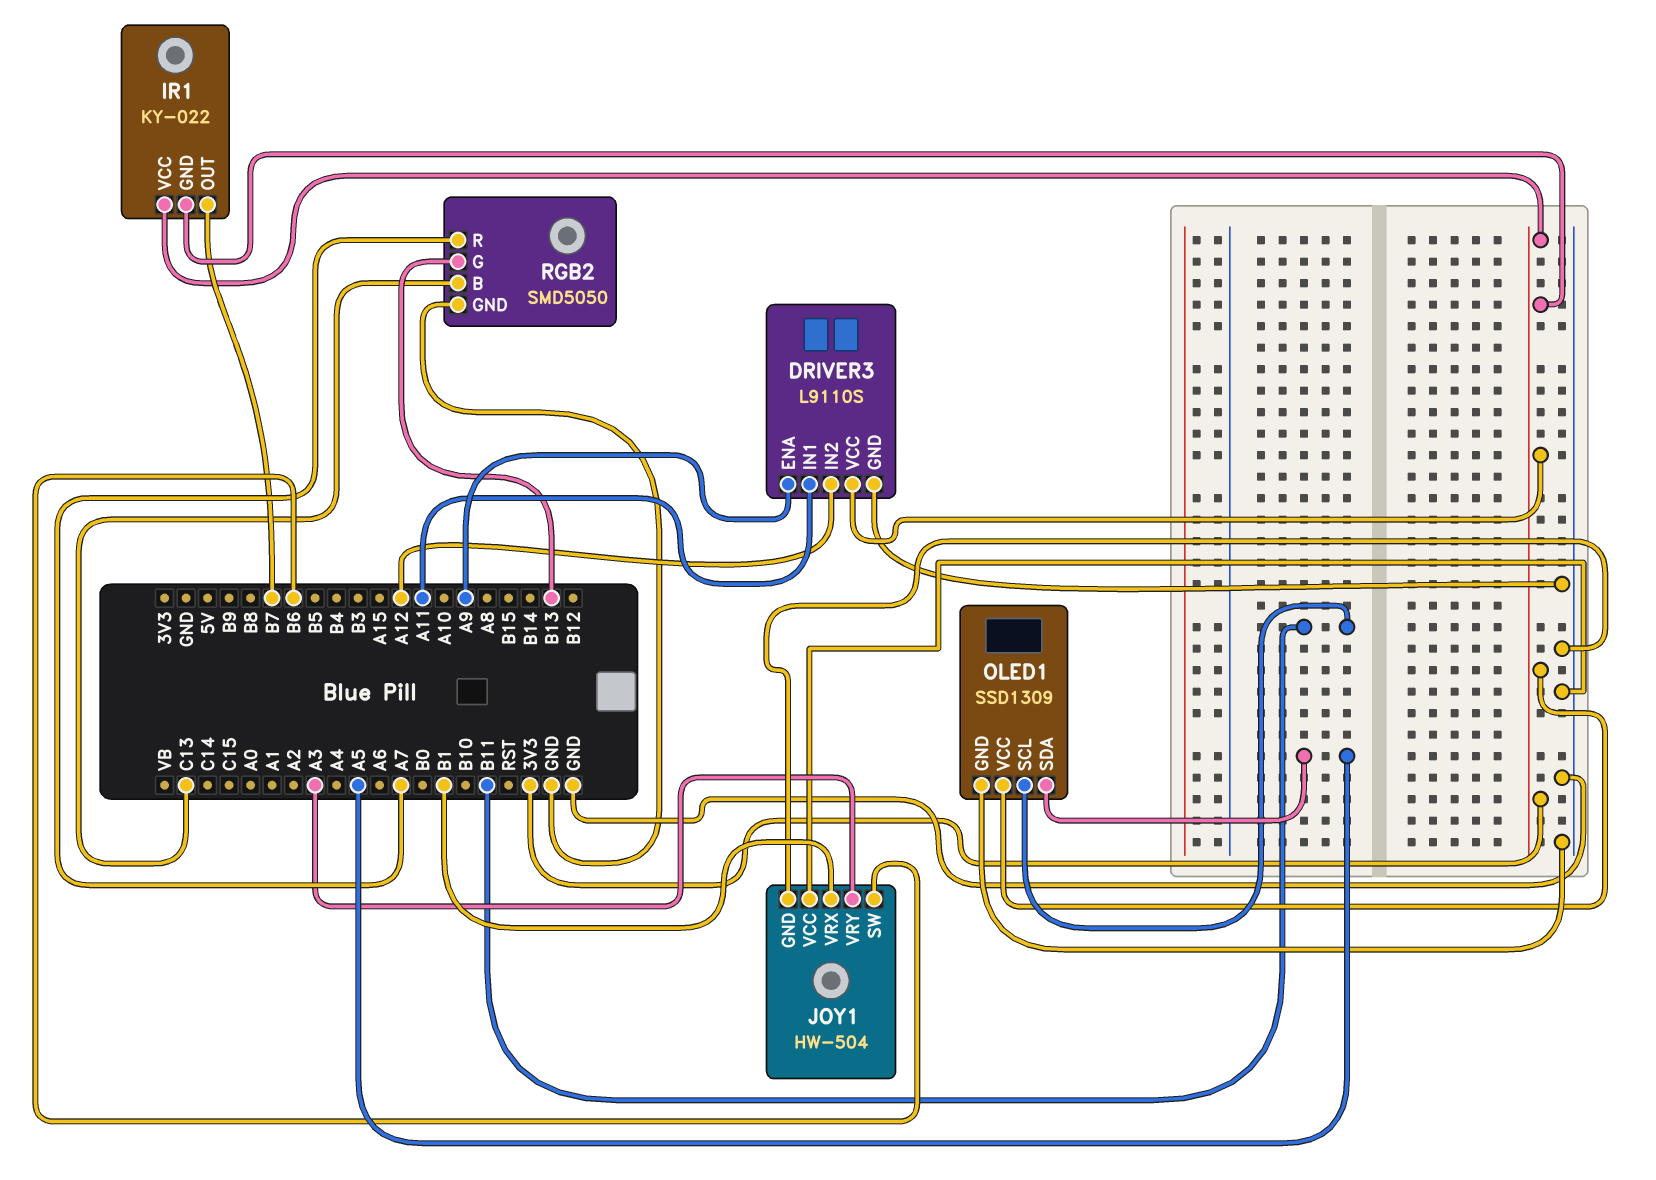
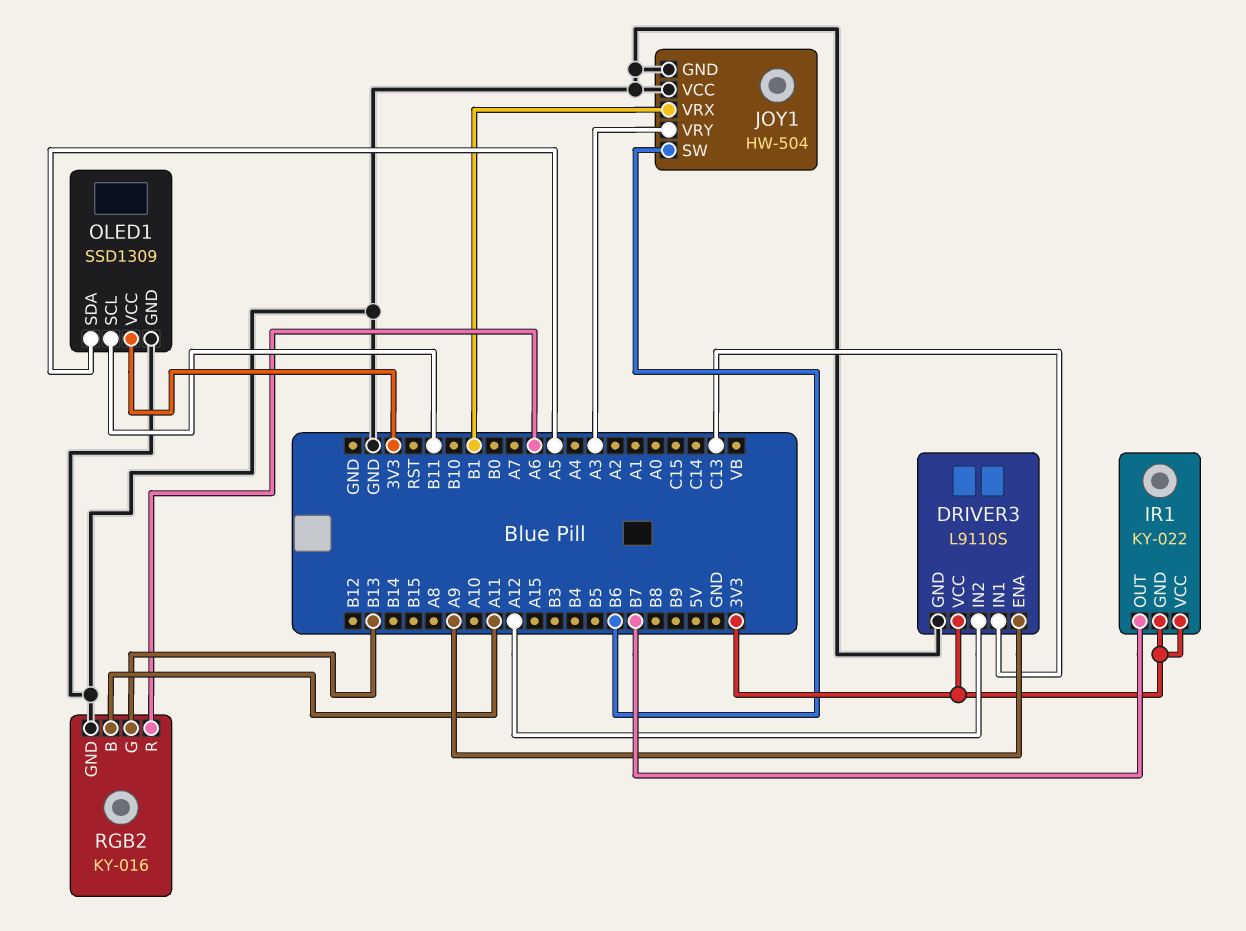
DRIVER3 pin IN1: A11 -> C13
RGB2: SMD5050 -> KY-016
RGB2 pin B: C13 -> A11
RGB2 pin R: A7 -> A6

